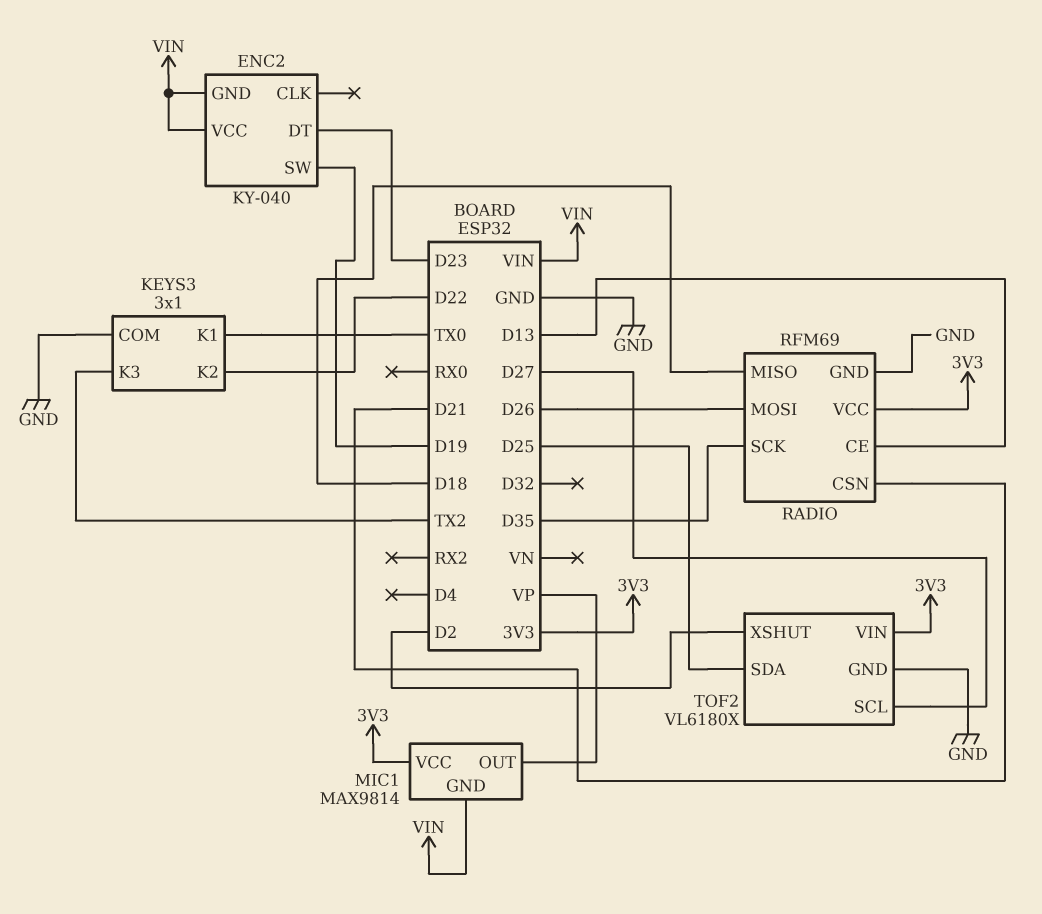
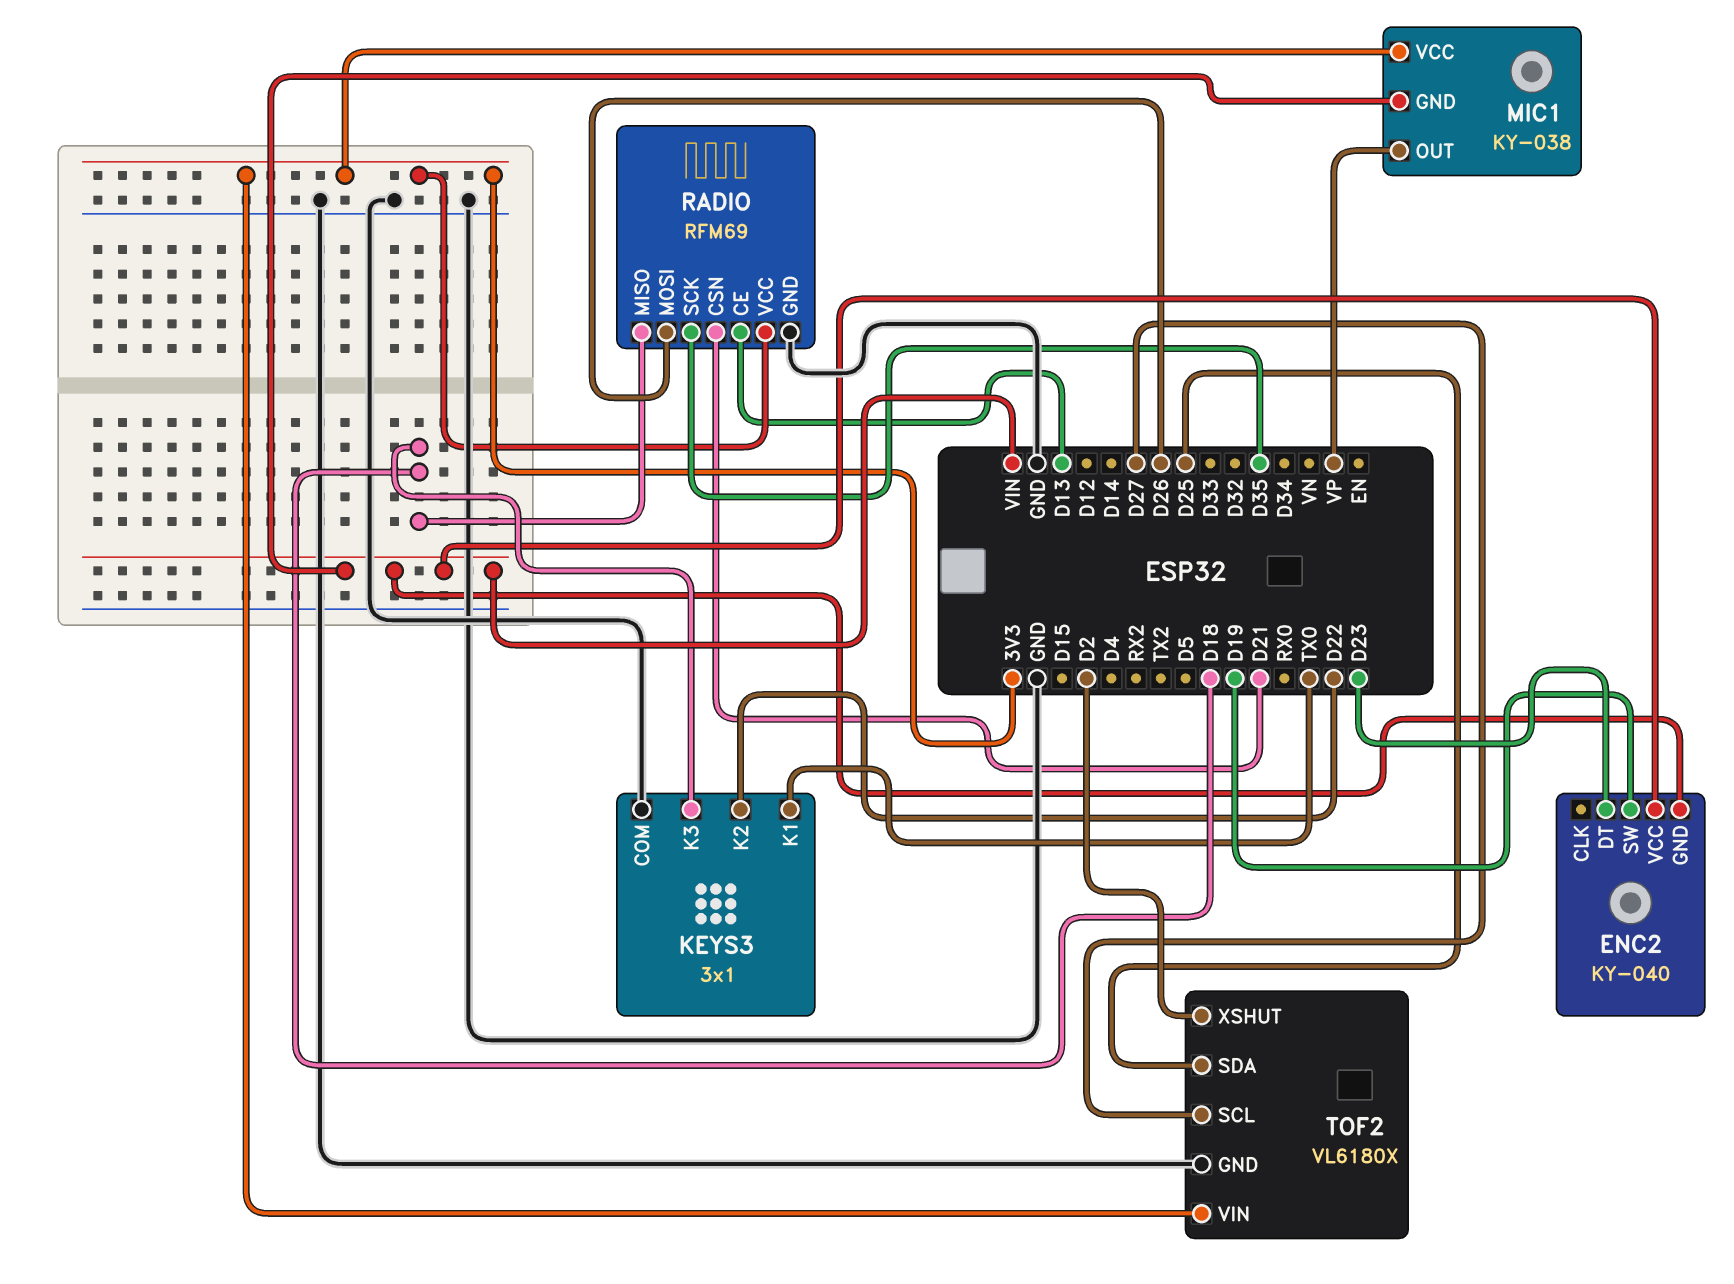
KEYS3 pin K3: TX2 -> D18
MIC1: MAX9814 -> KY-038

